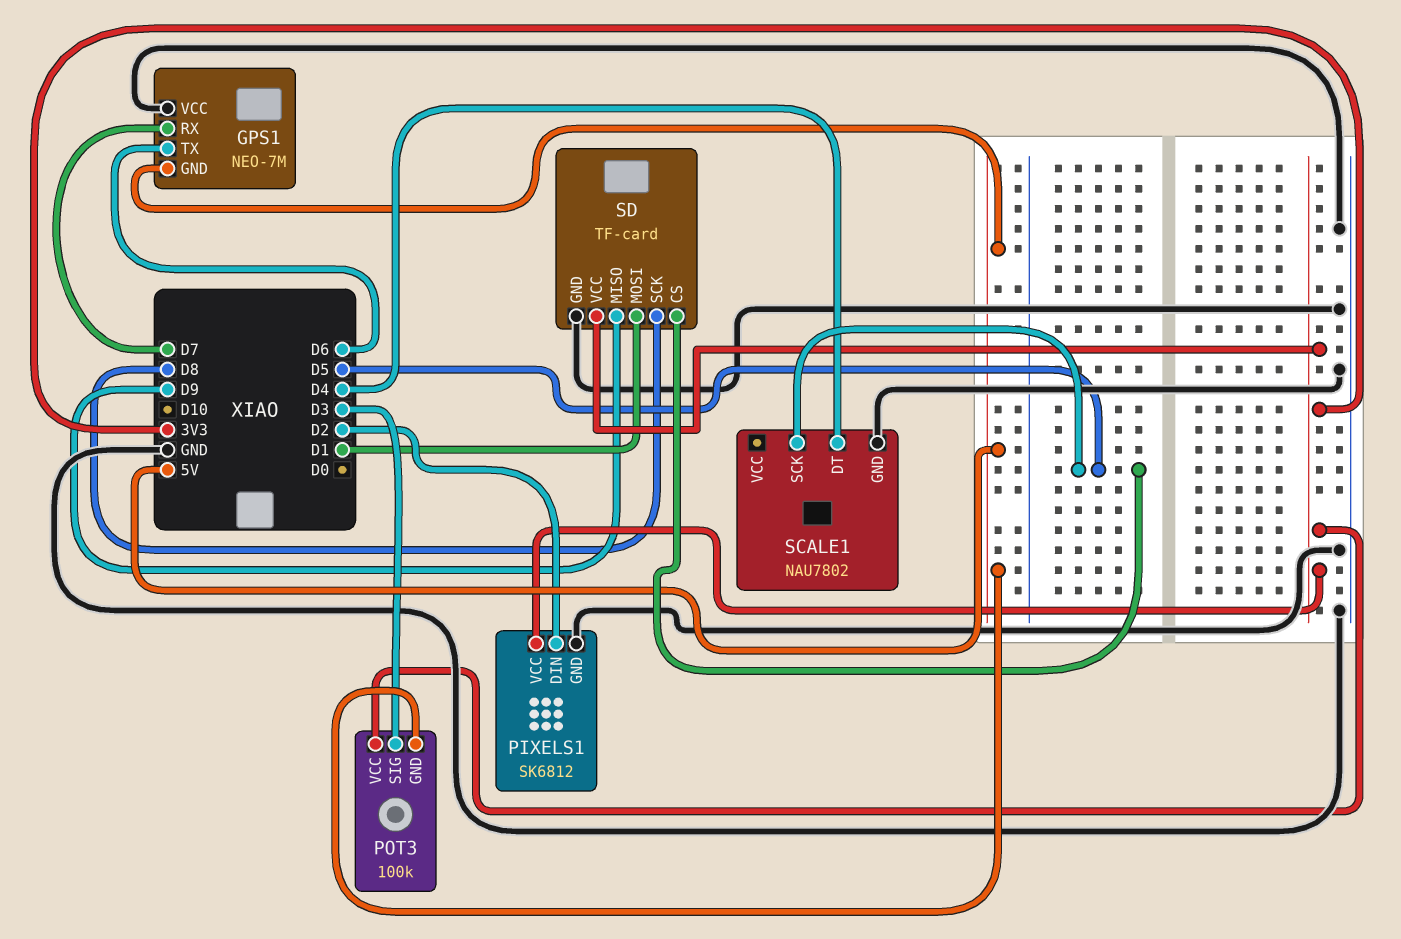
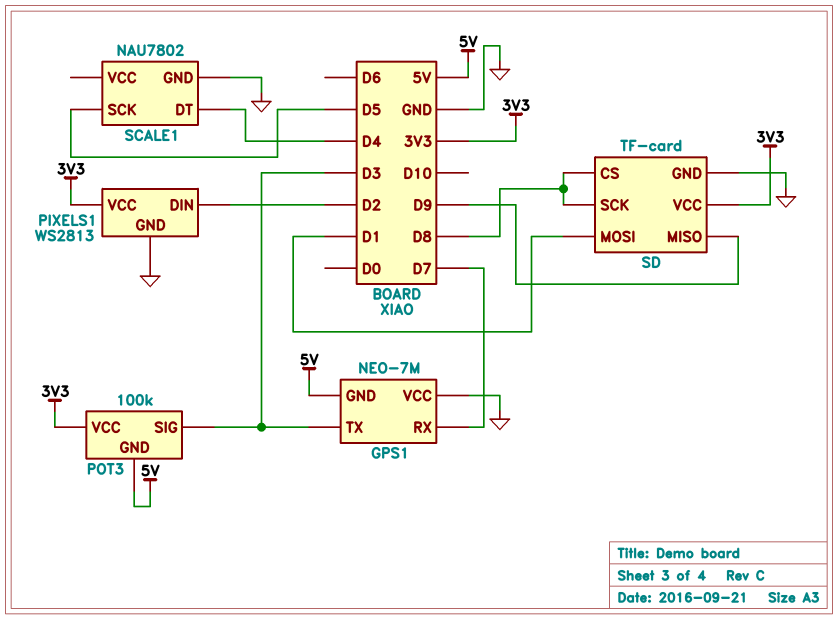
GPS1 pin TX: D6 -> D3
PIXELS1: SK6812 -> WS2813
SD pin CS: D5 -> D8

